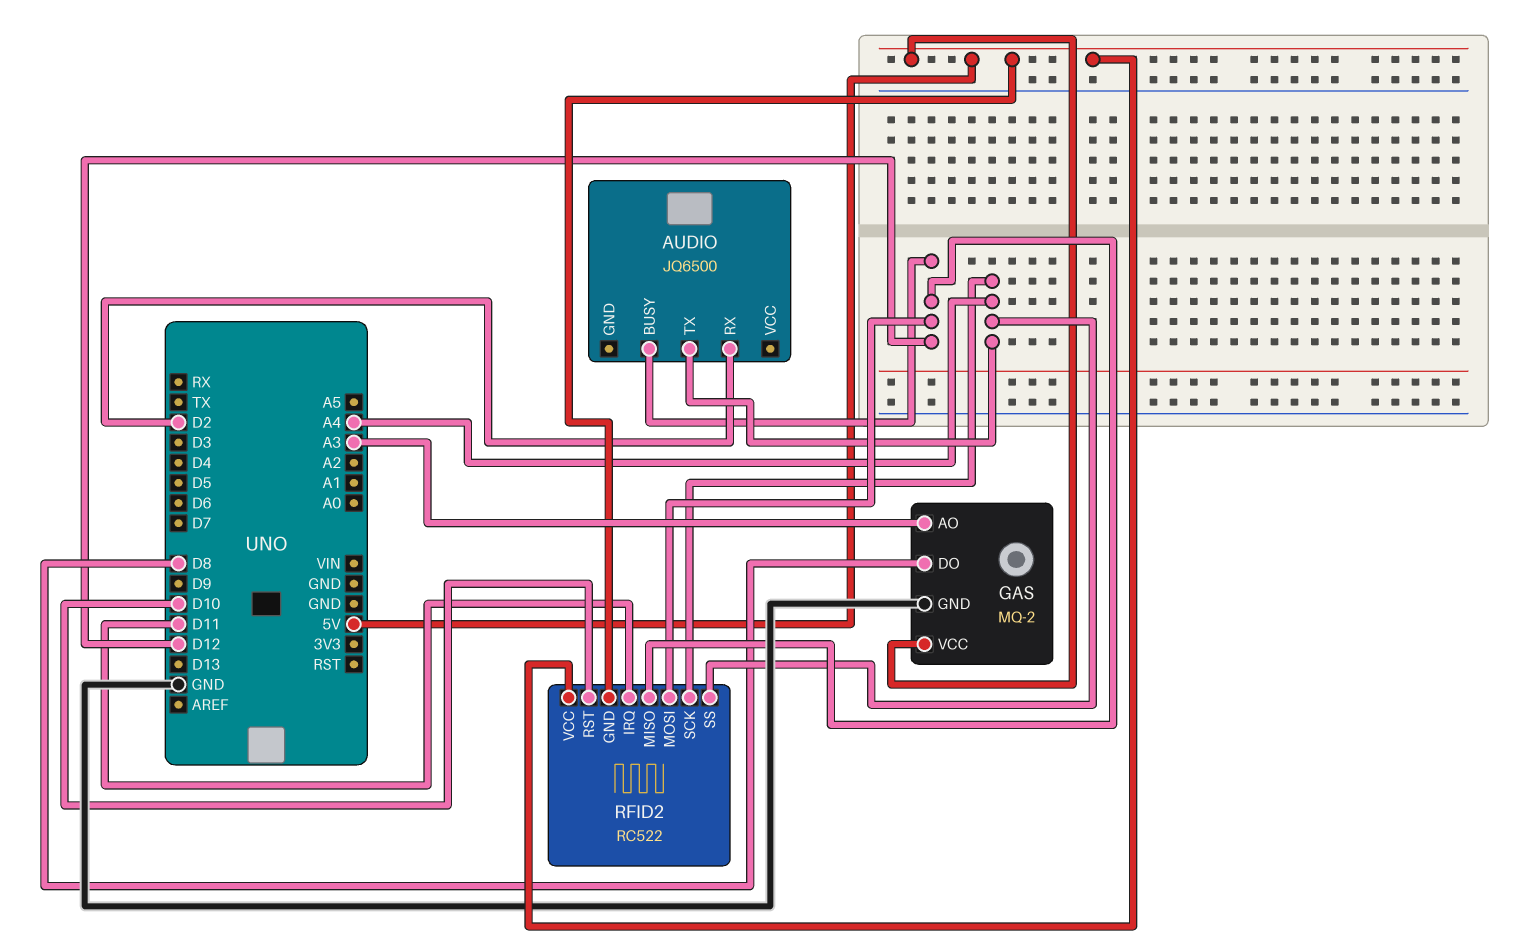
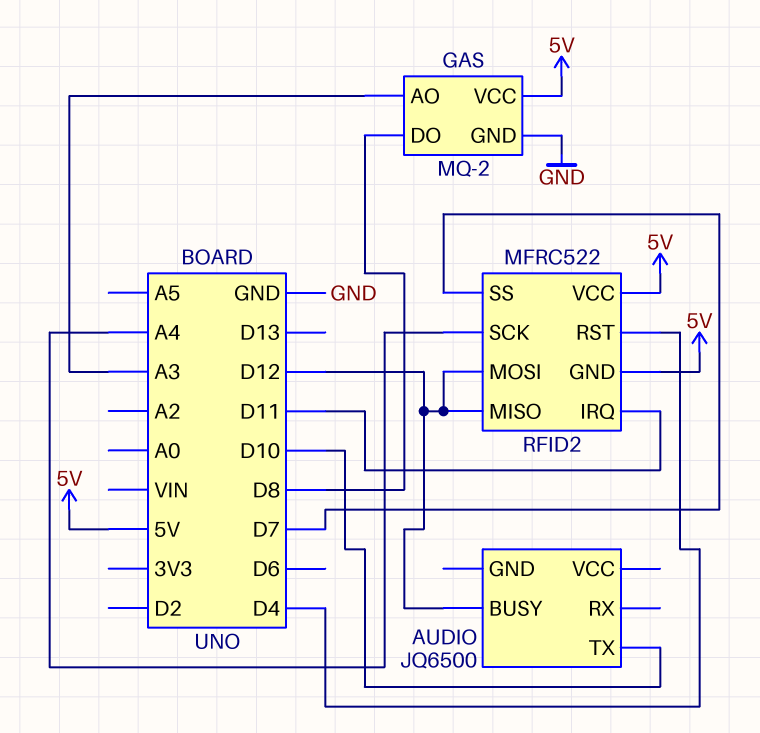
AUDIO pin RX: D2 -> none
AUDIO pin TX: A4 -> D10
RFID2: RC522 -> MFRC522
RFID2 pin RST: D10 -> D4
RFID2 pin SS: A4 -> D7

